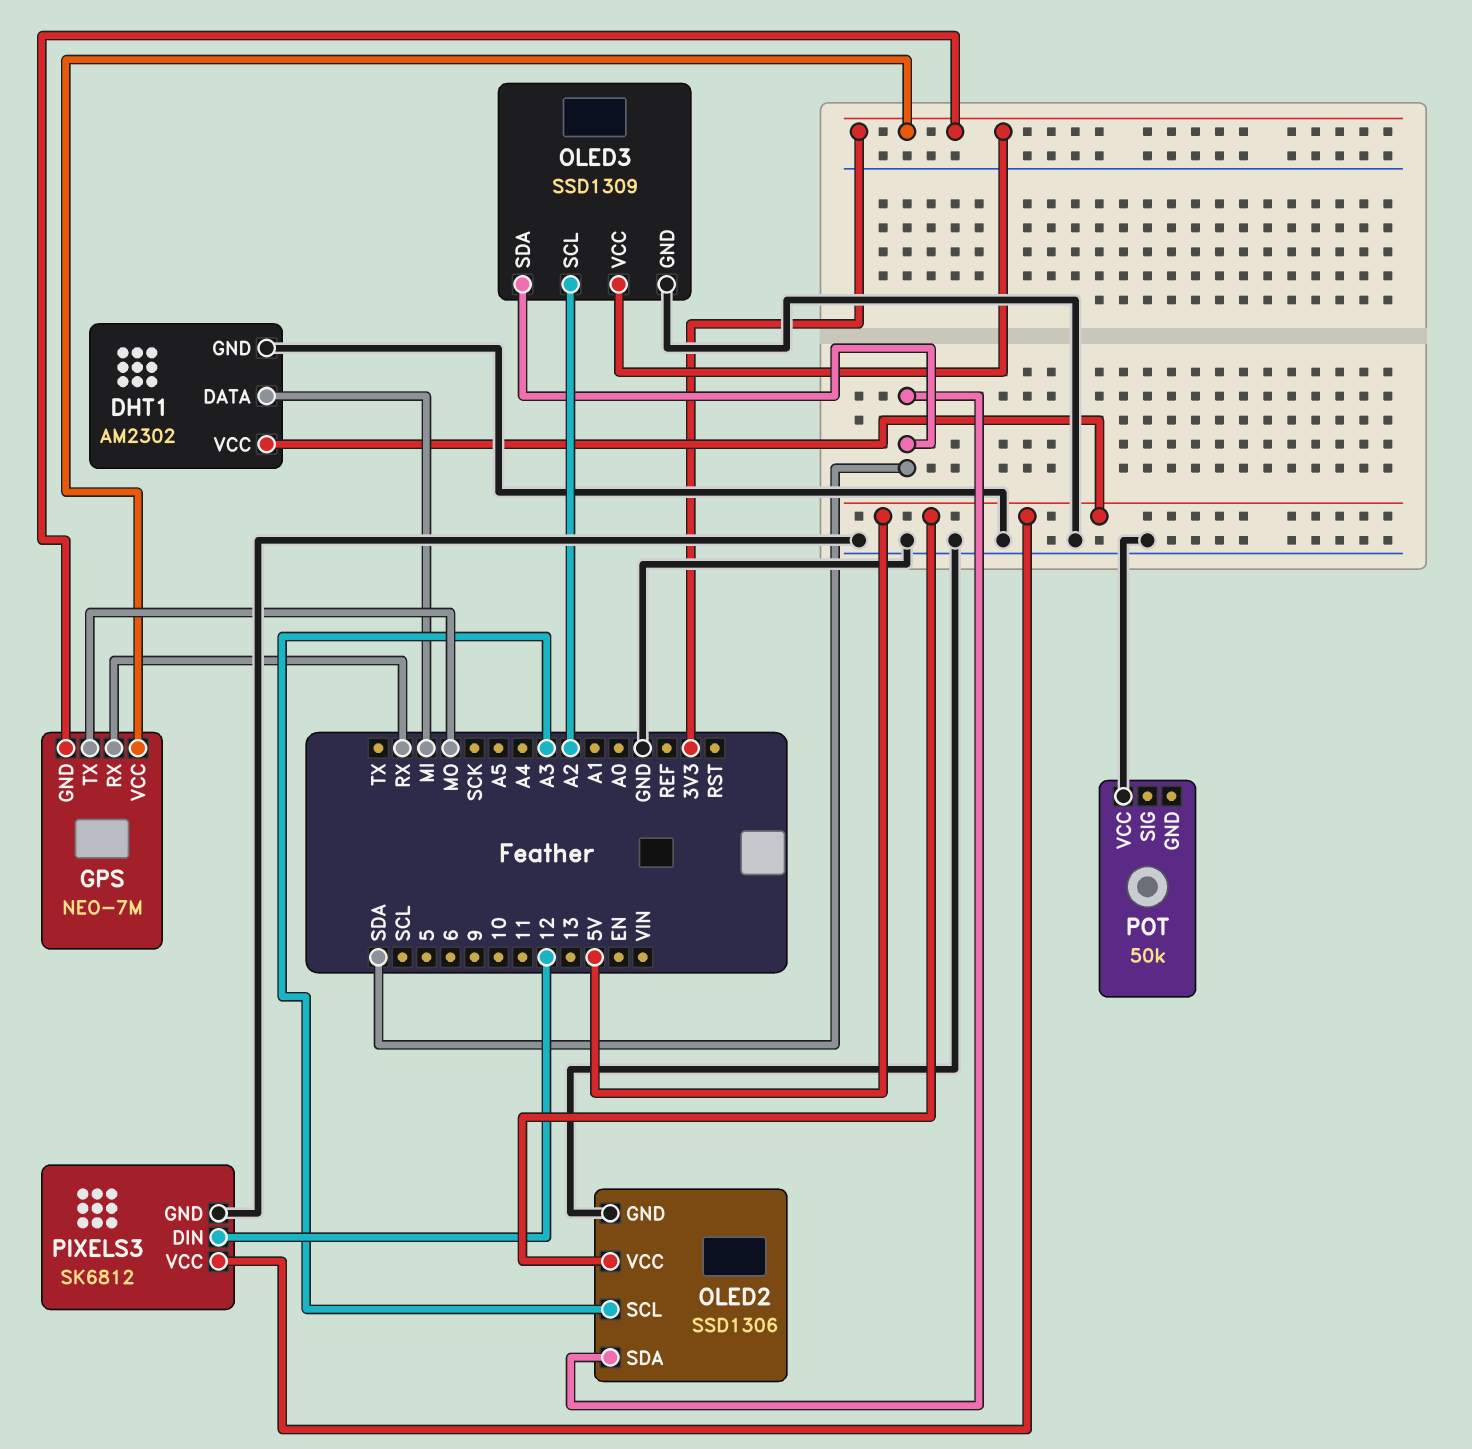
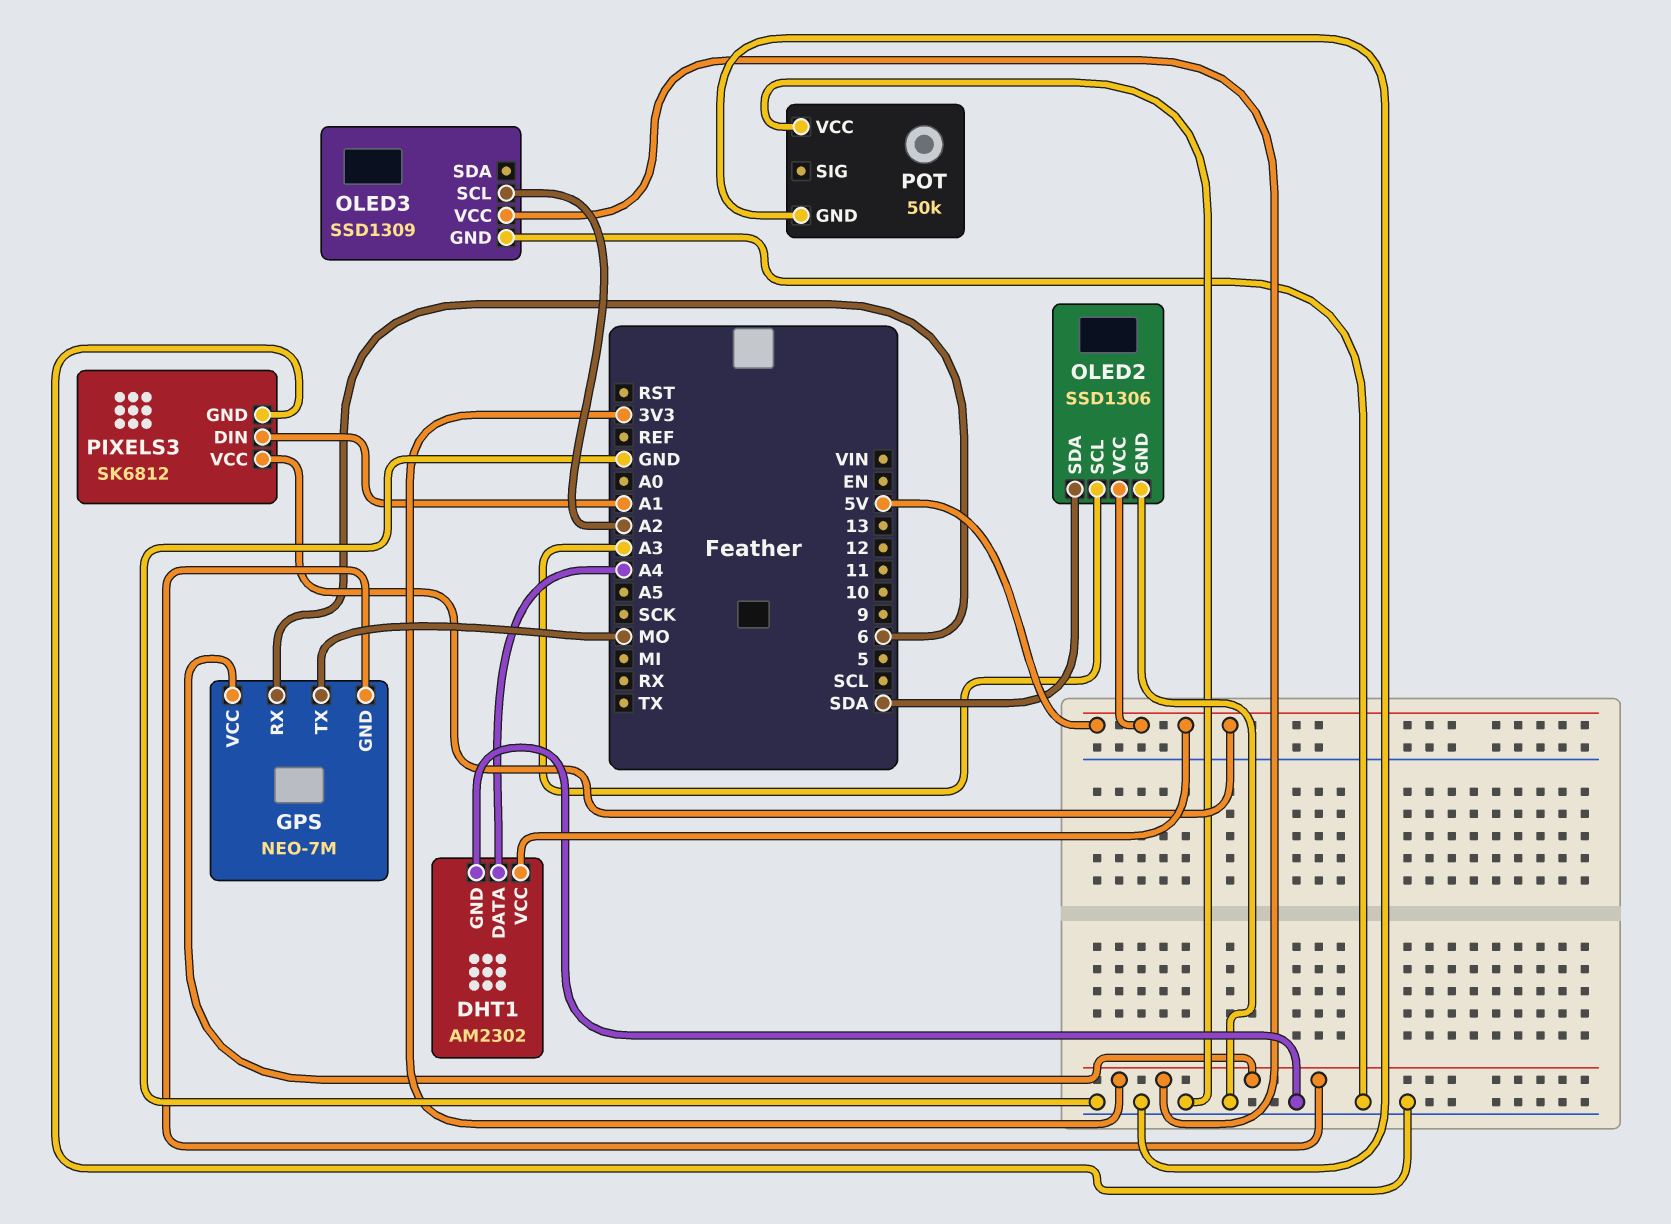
DHT1 pin DATA: MI -> A4
GPS pin RX: RX -> 6
OLED3 pin SDA: SDA -> none
PIXELS3 pin DIN: 12 -> A1
POT pin GND: none -> GND

